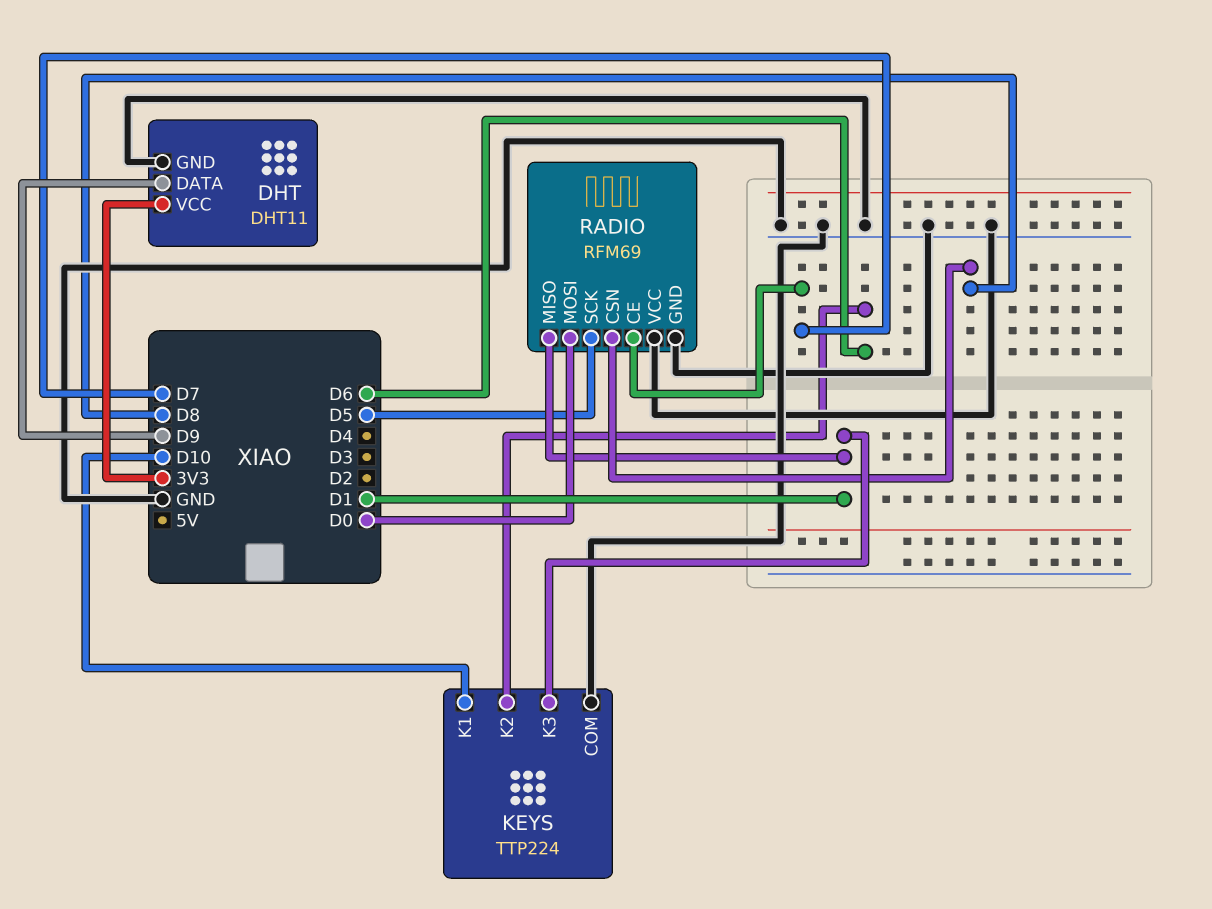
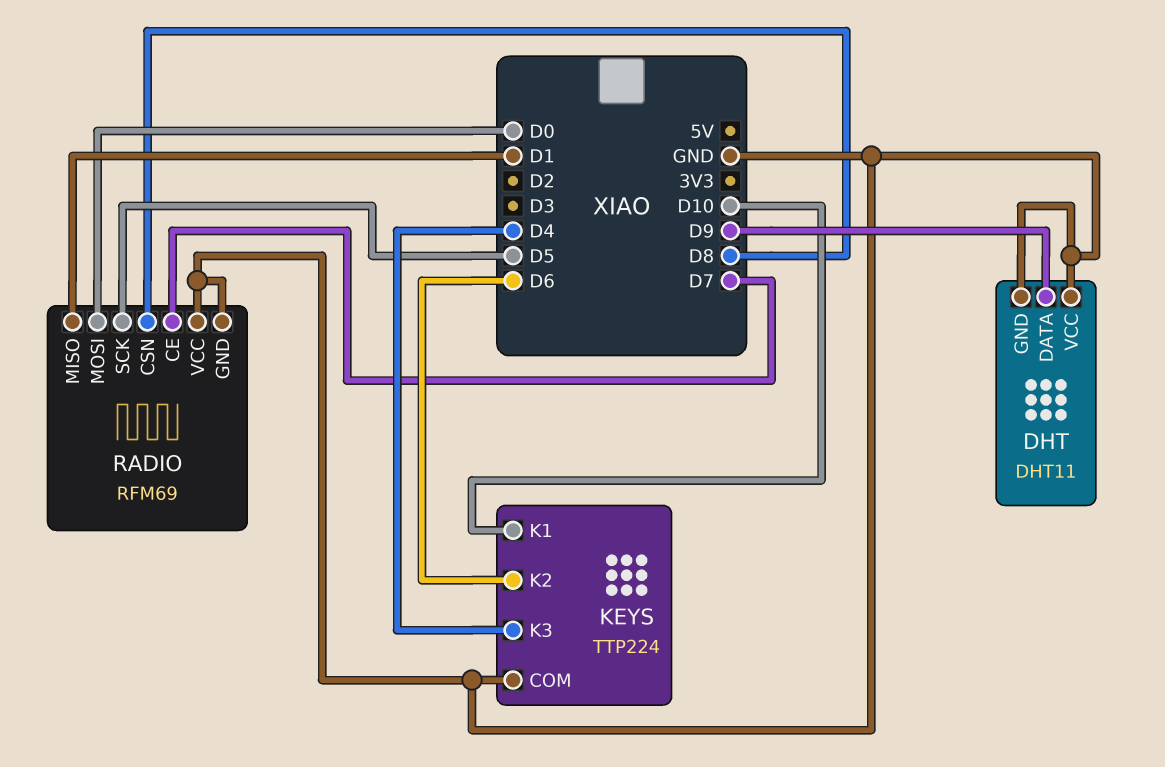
DHT pin VCC: 3V3 -> GND
KEYS pin K3: D1 -> D4

